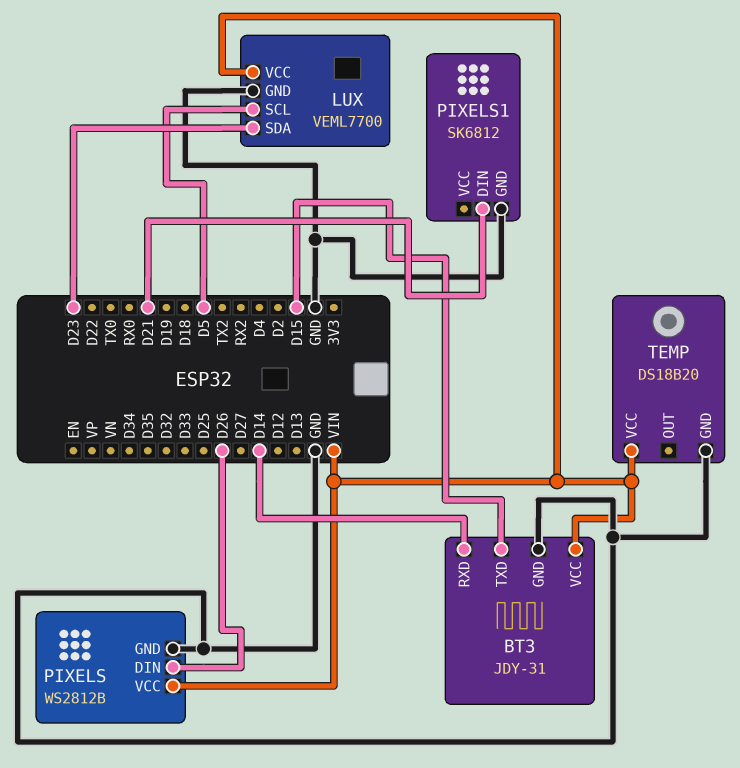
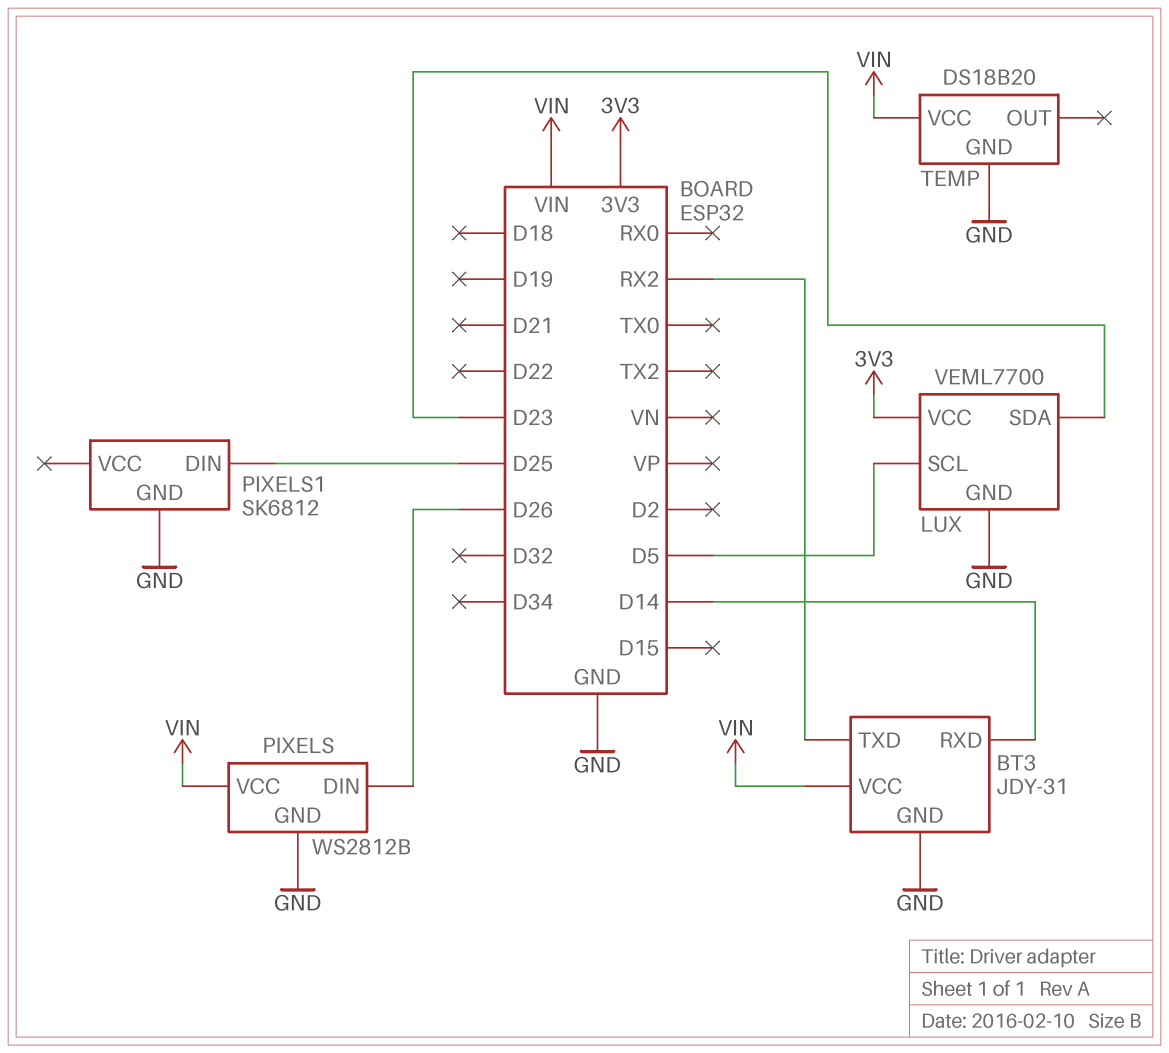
BT3 pin TXD: D15 -> RX2
LUX pin VCC: VIN -> 3V3
PIXELS1 pin DIN: D21 -> D25

